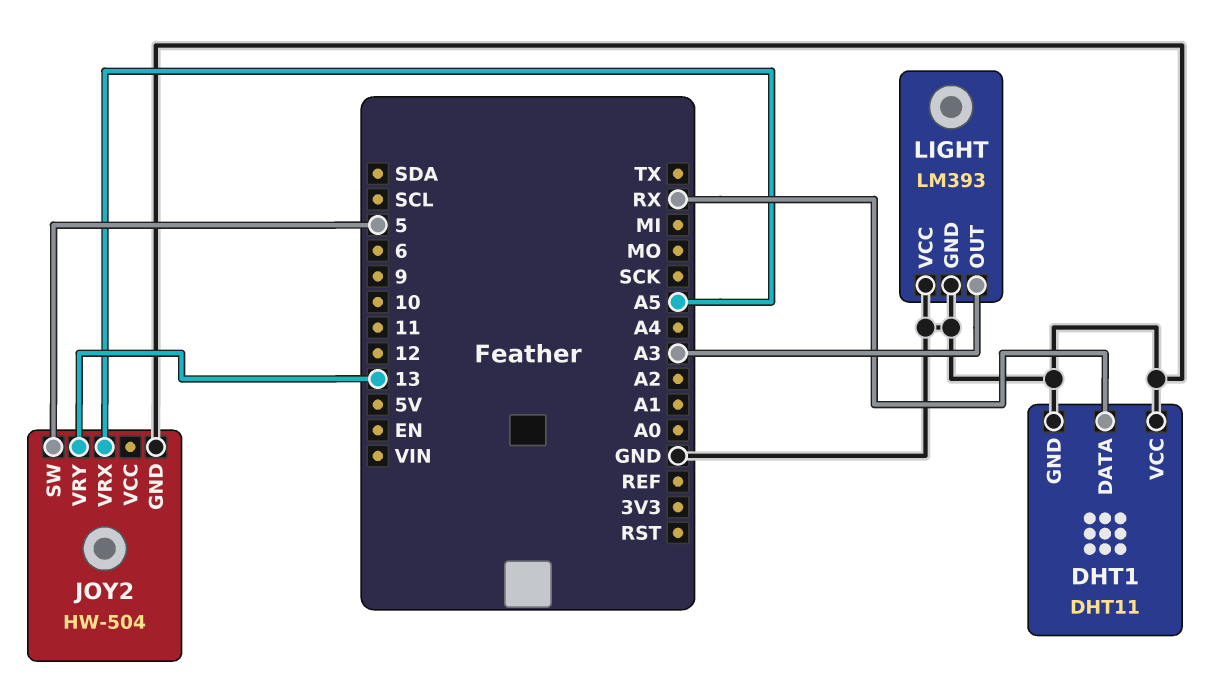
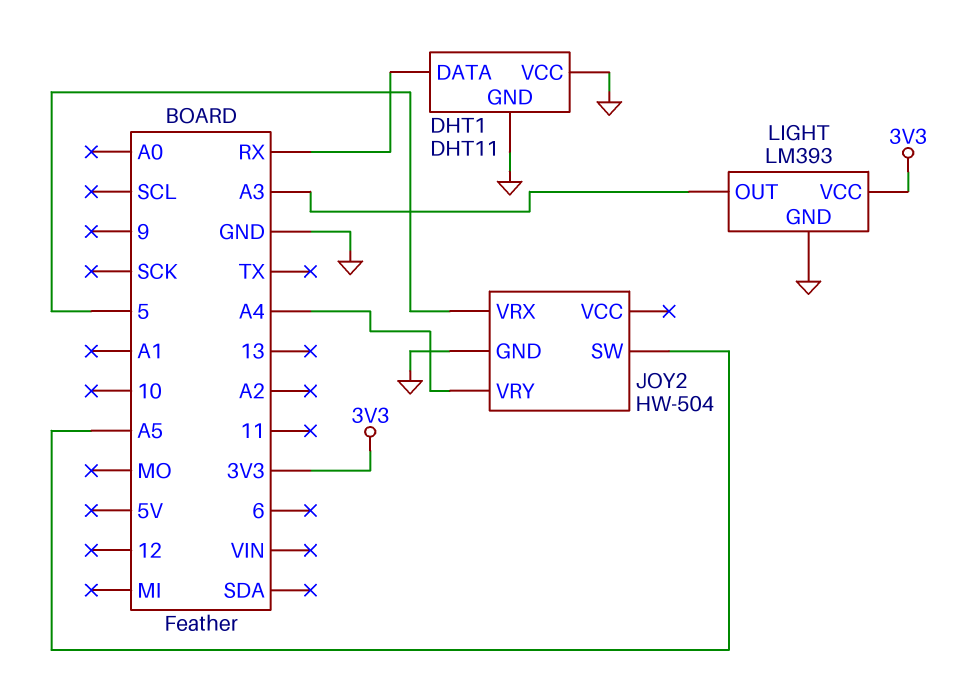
JOY2 pin SW: 5 -> A5
JOY2 pin VRX: A5 -> 5
JOY2 pin VRY: 13 -> A4
LIGHT pin VCC: GND -> 3V3

